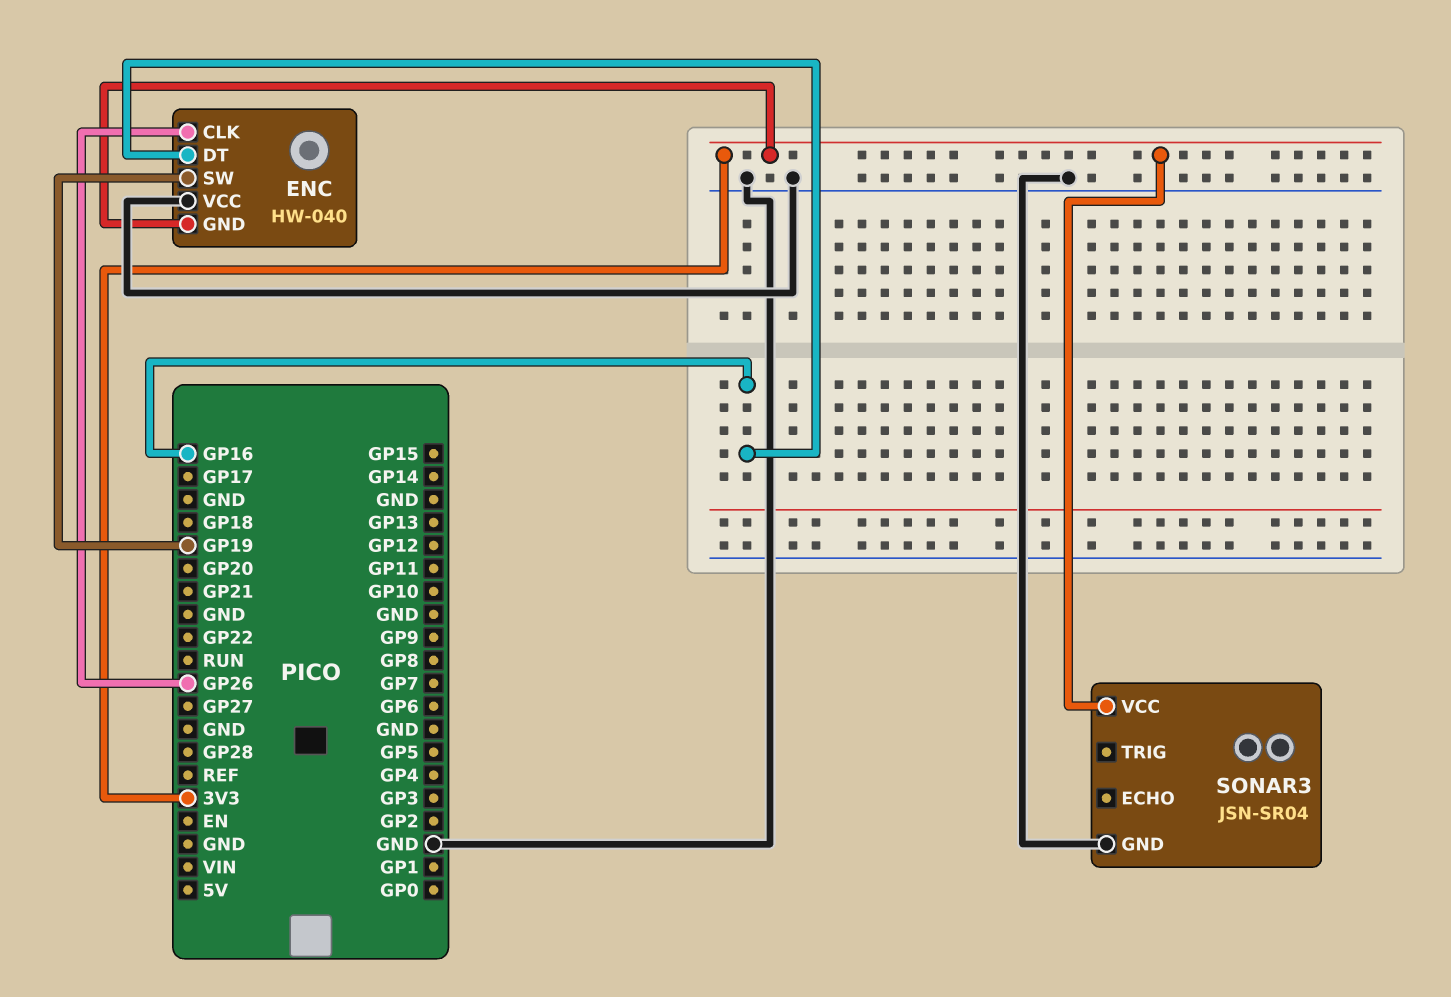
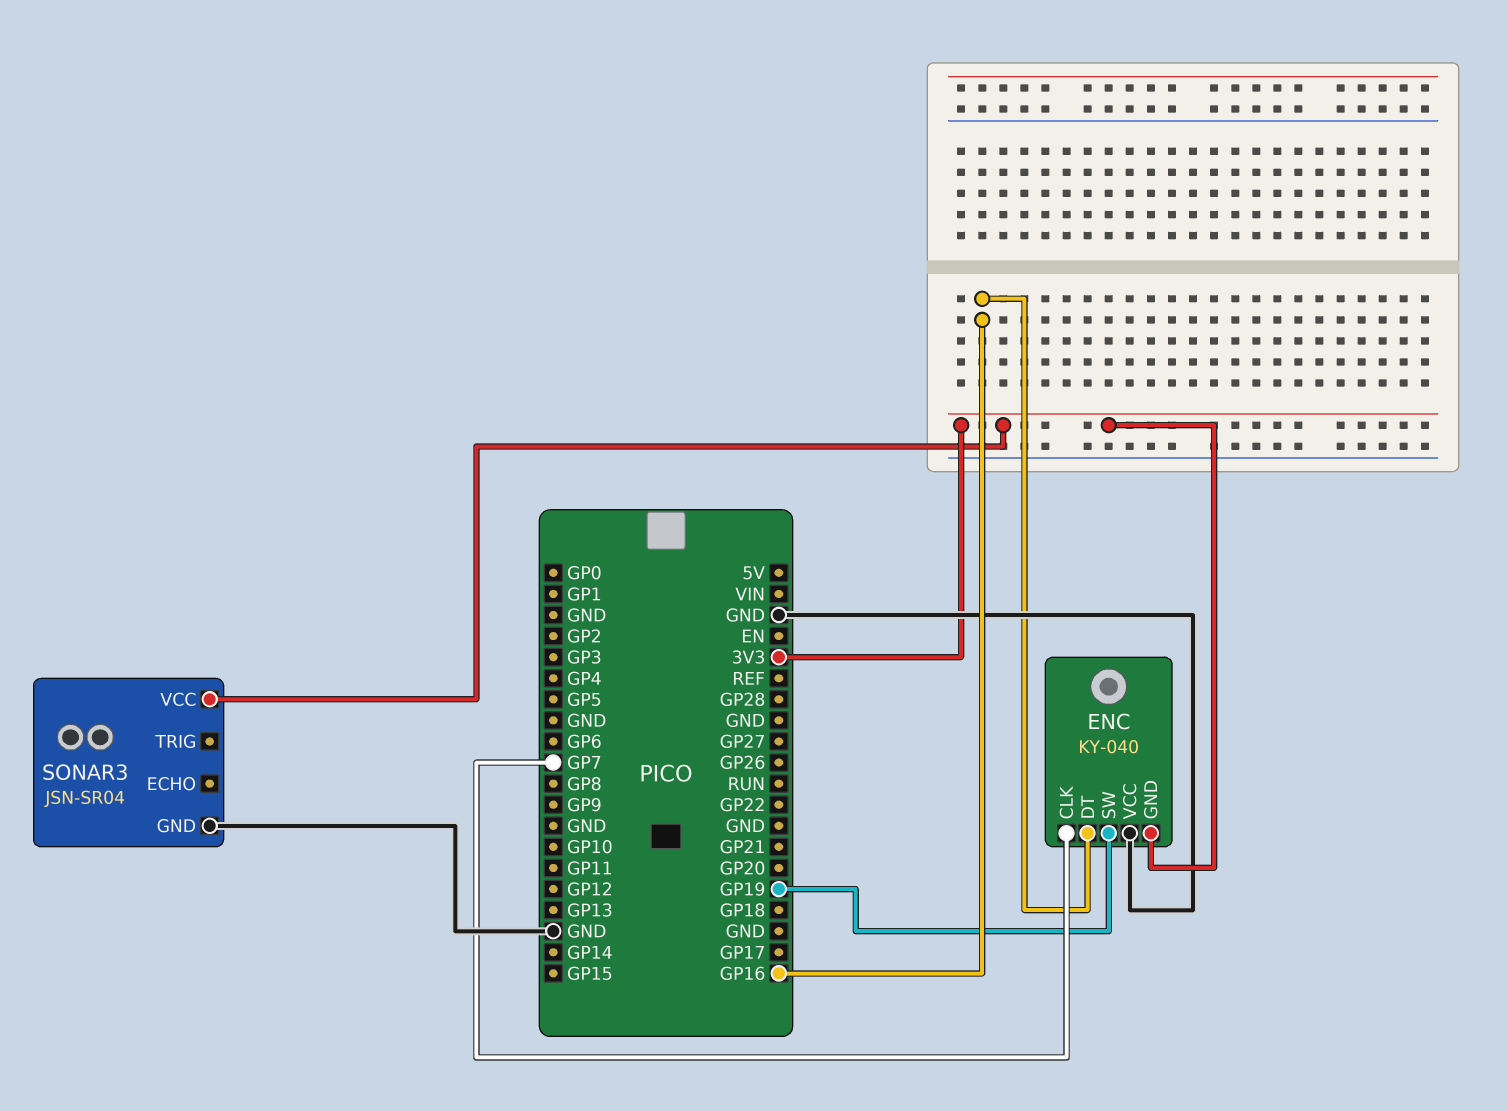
ENC: HW-040 -> KY-040
ENC pin CLK: GP26 -> GP7

